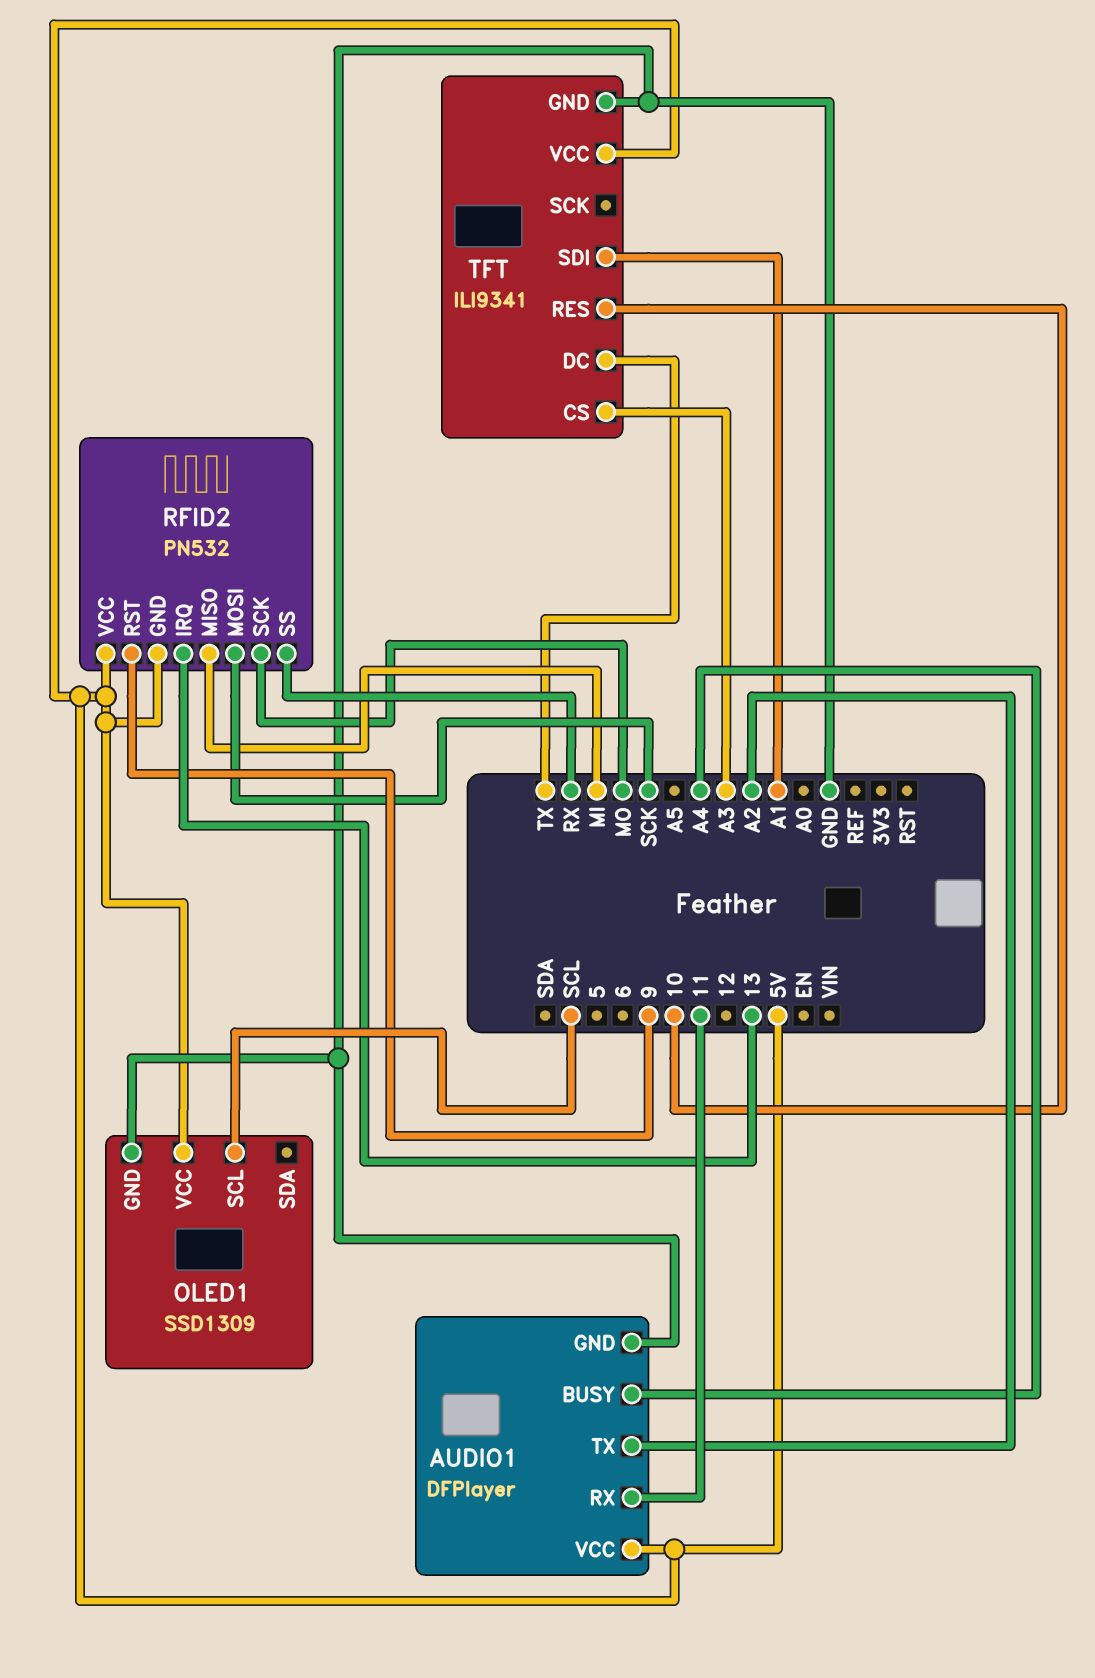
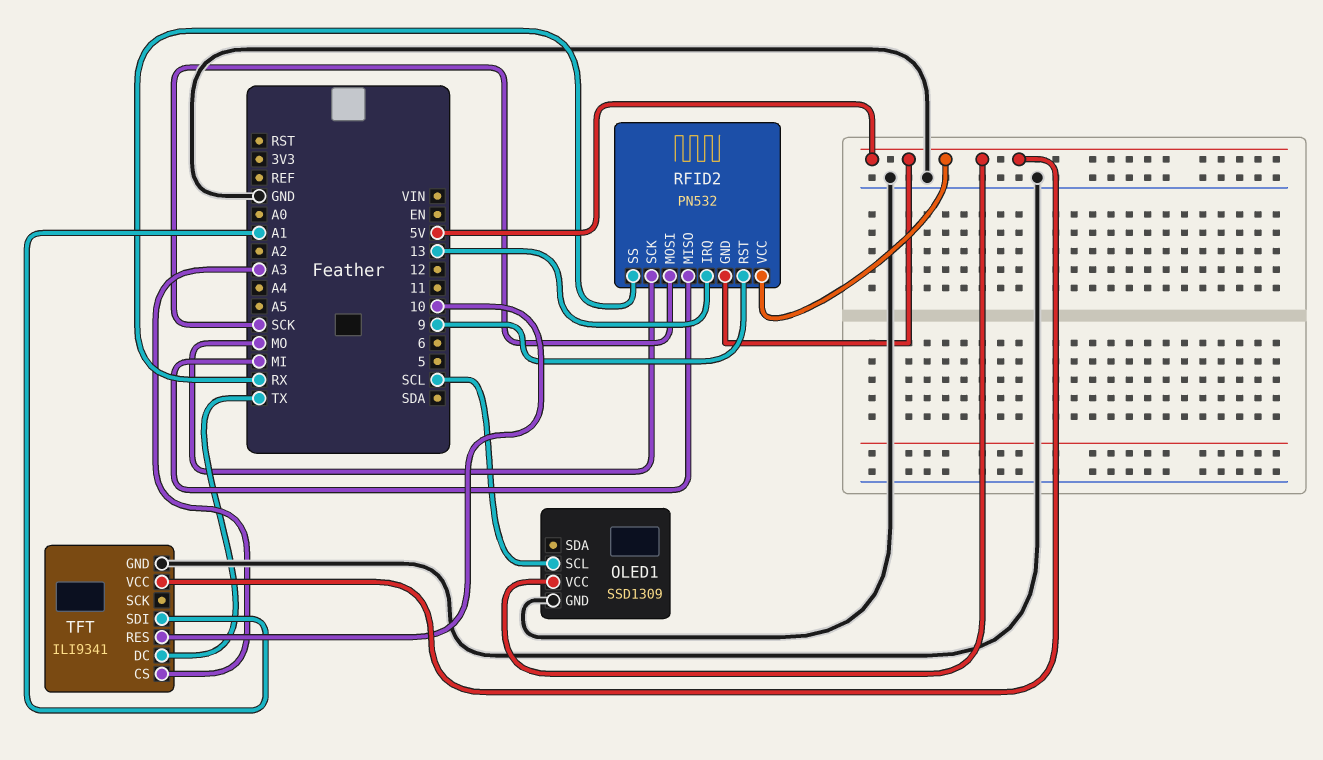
AUDIO1: DFPlayer -> none
AUDIO1 pin BUSY: A4 -> none
AUDIO1 pin GND: GND -> none
AUDIO1 pin RX: 11 -> none
AUDIO1 pin TX: A2 -> none
AUDIO1 pin VCC: 5V -> none

